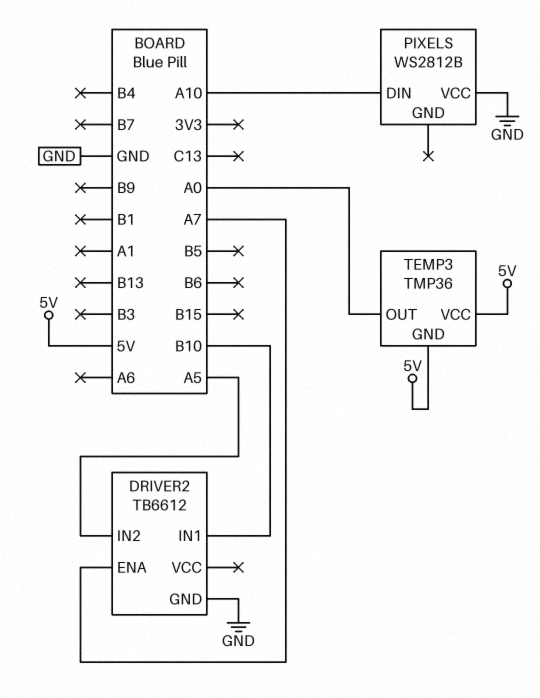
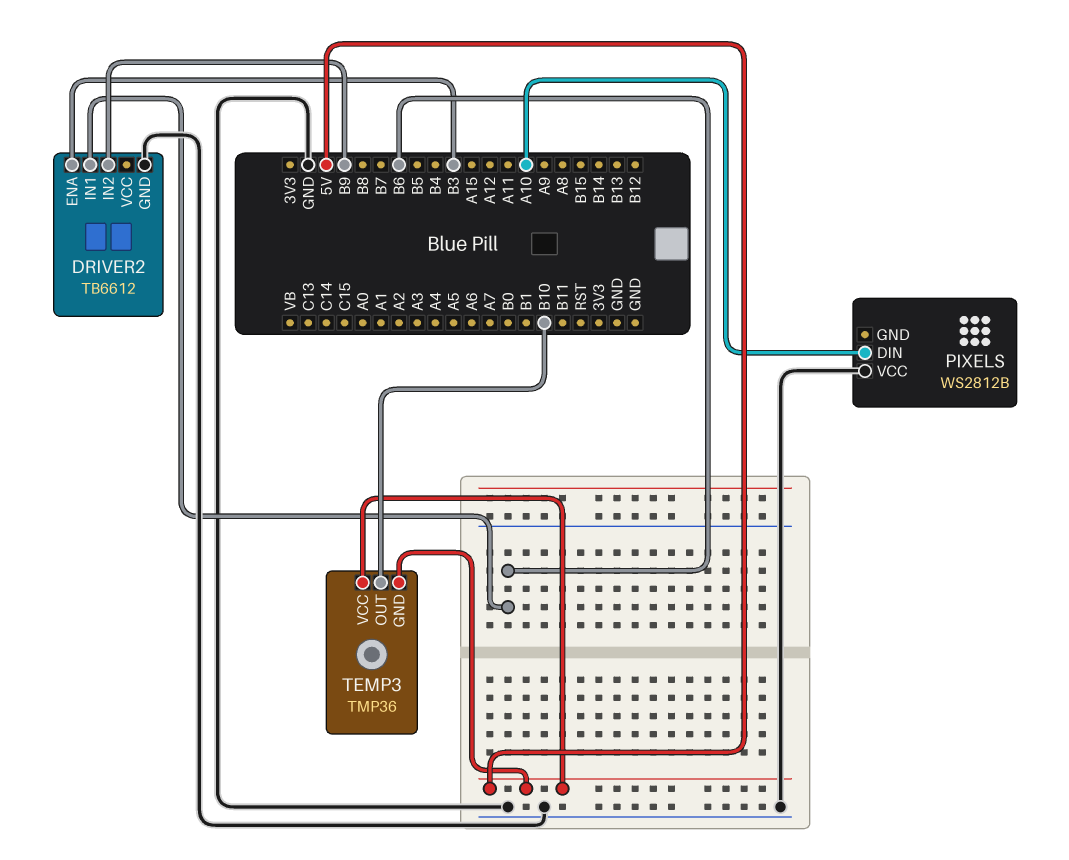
DRIVER2 pin ENA: A7 -> B3
DRIVER2 pin IN1: B10 -> B6
DRIVER2 pin IN2: A5 -> B9
TEMP3 pin OUT: A0 -> B10

